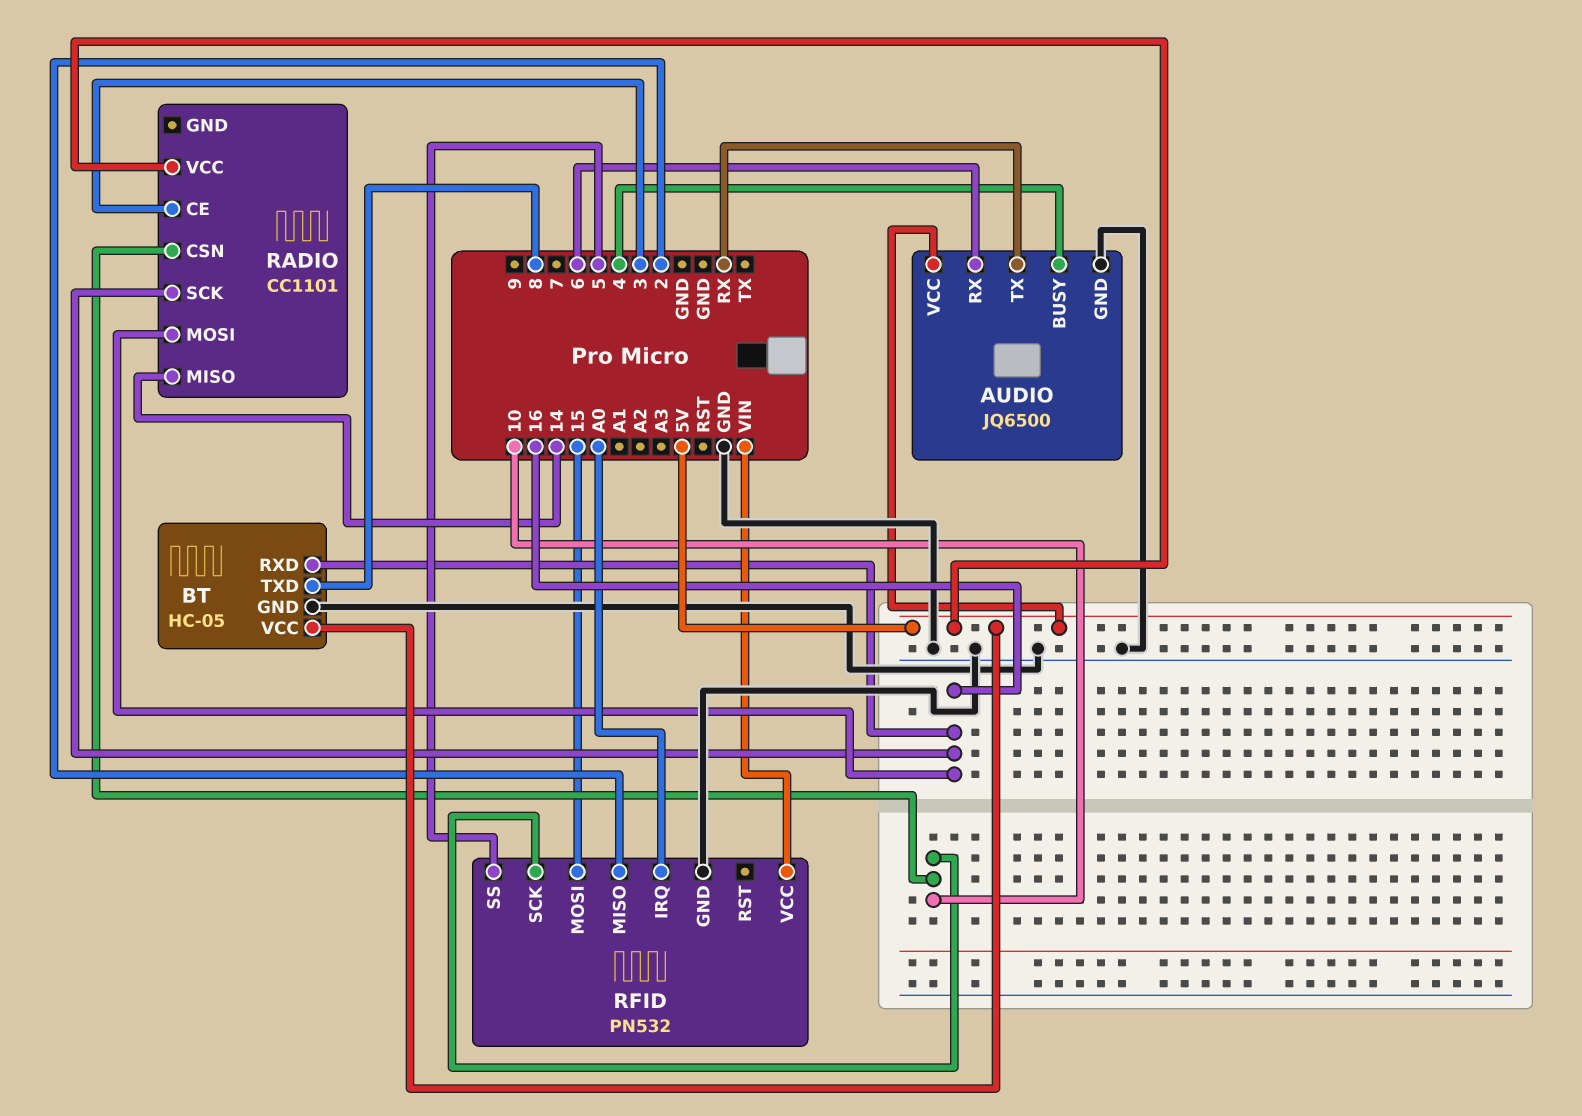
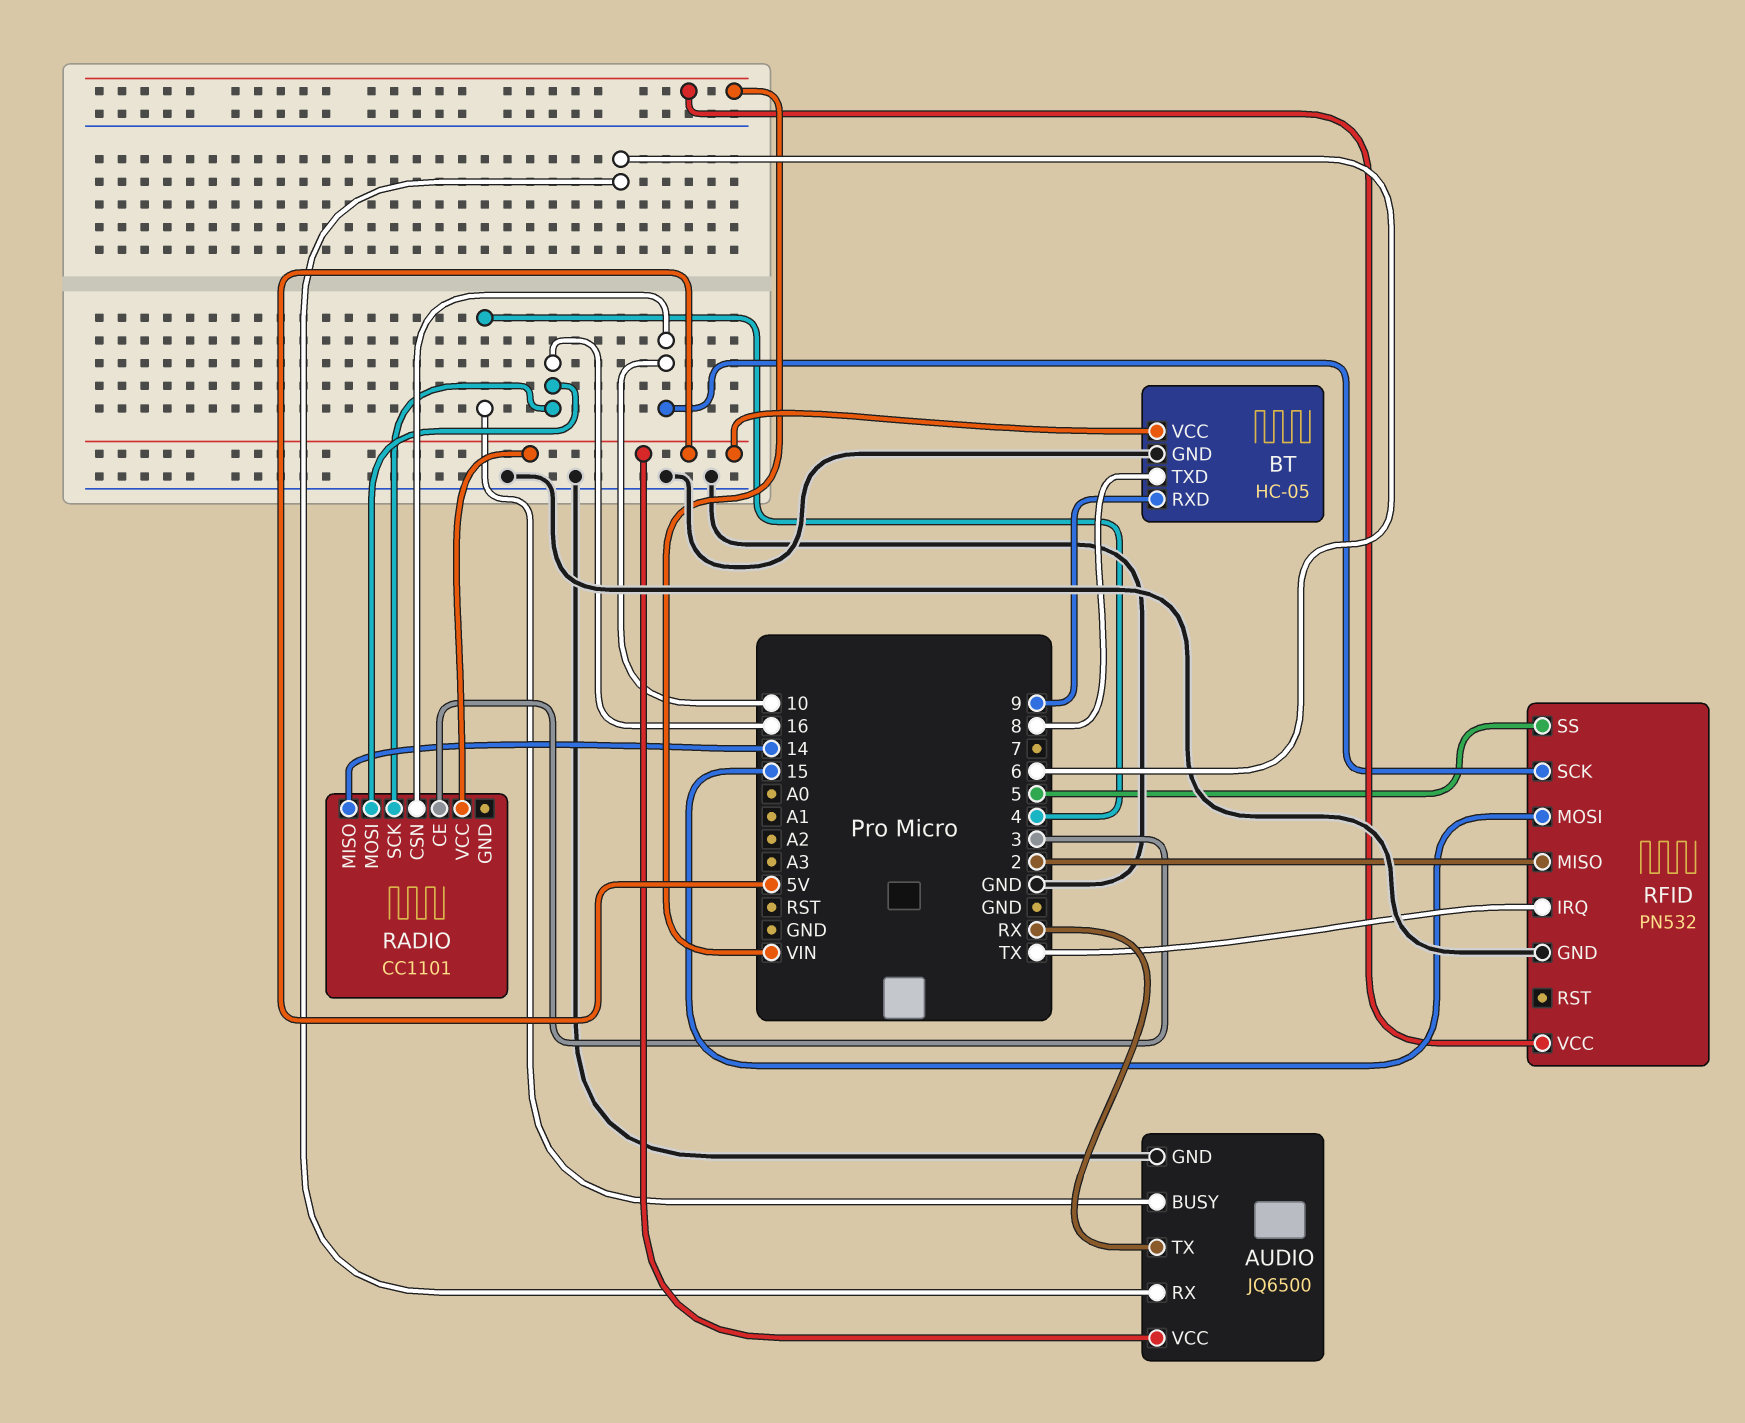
BT pin RXD: 16 -> 9
RFID pin IRQ: A0 -> TX

